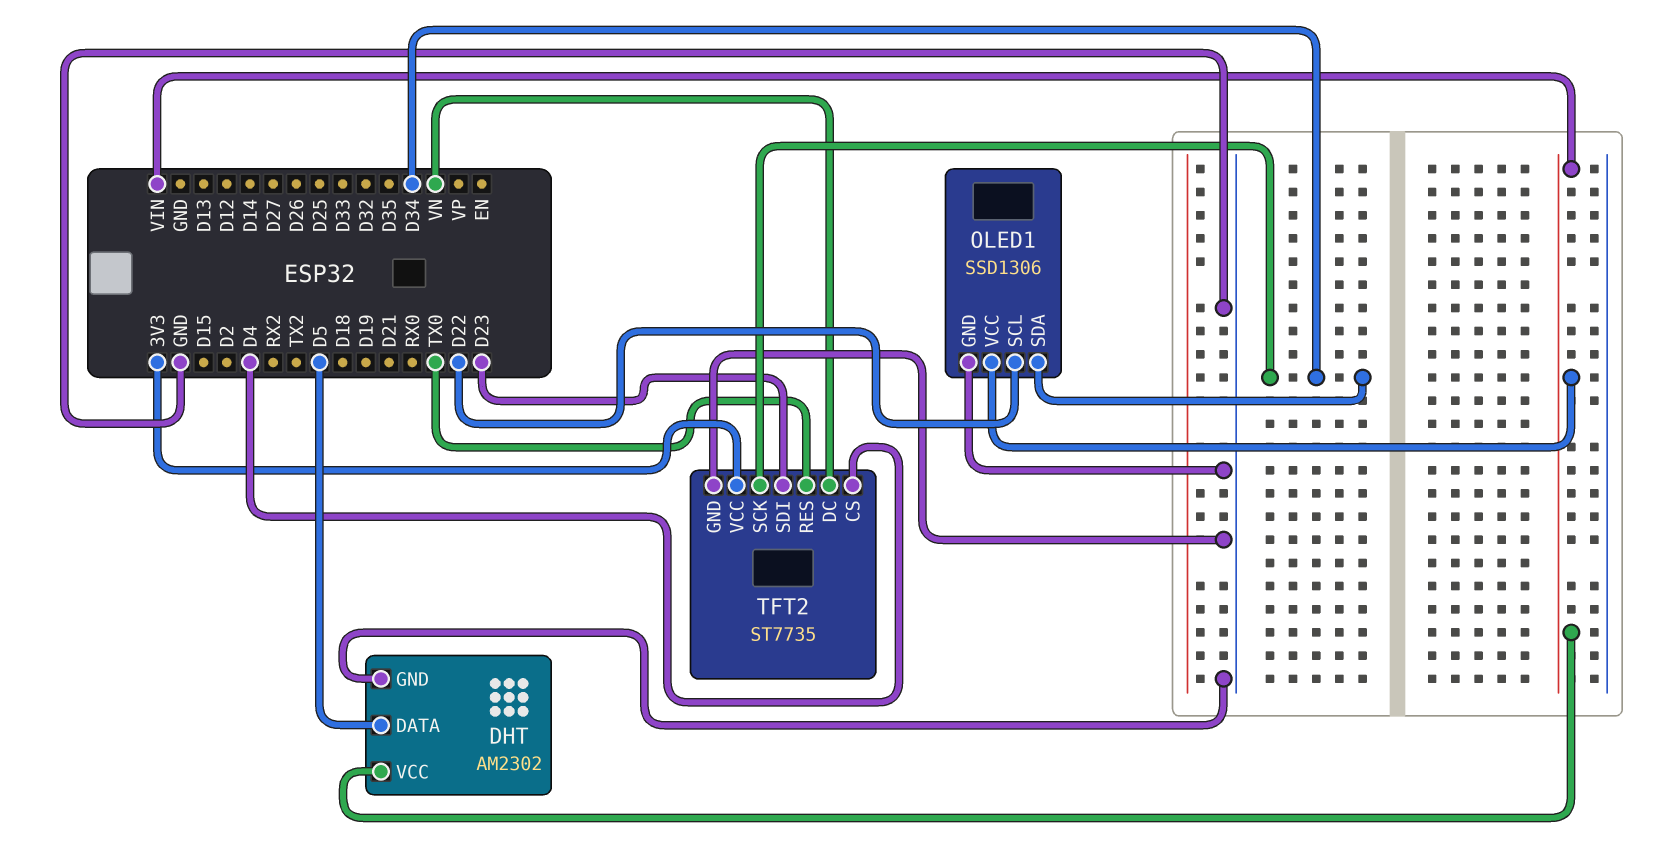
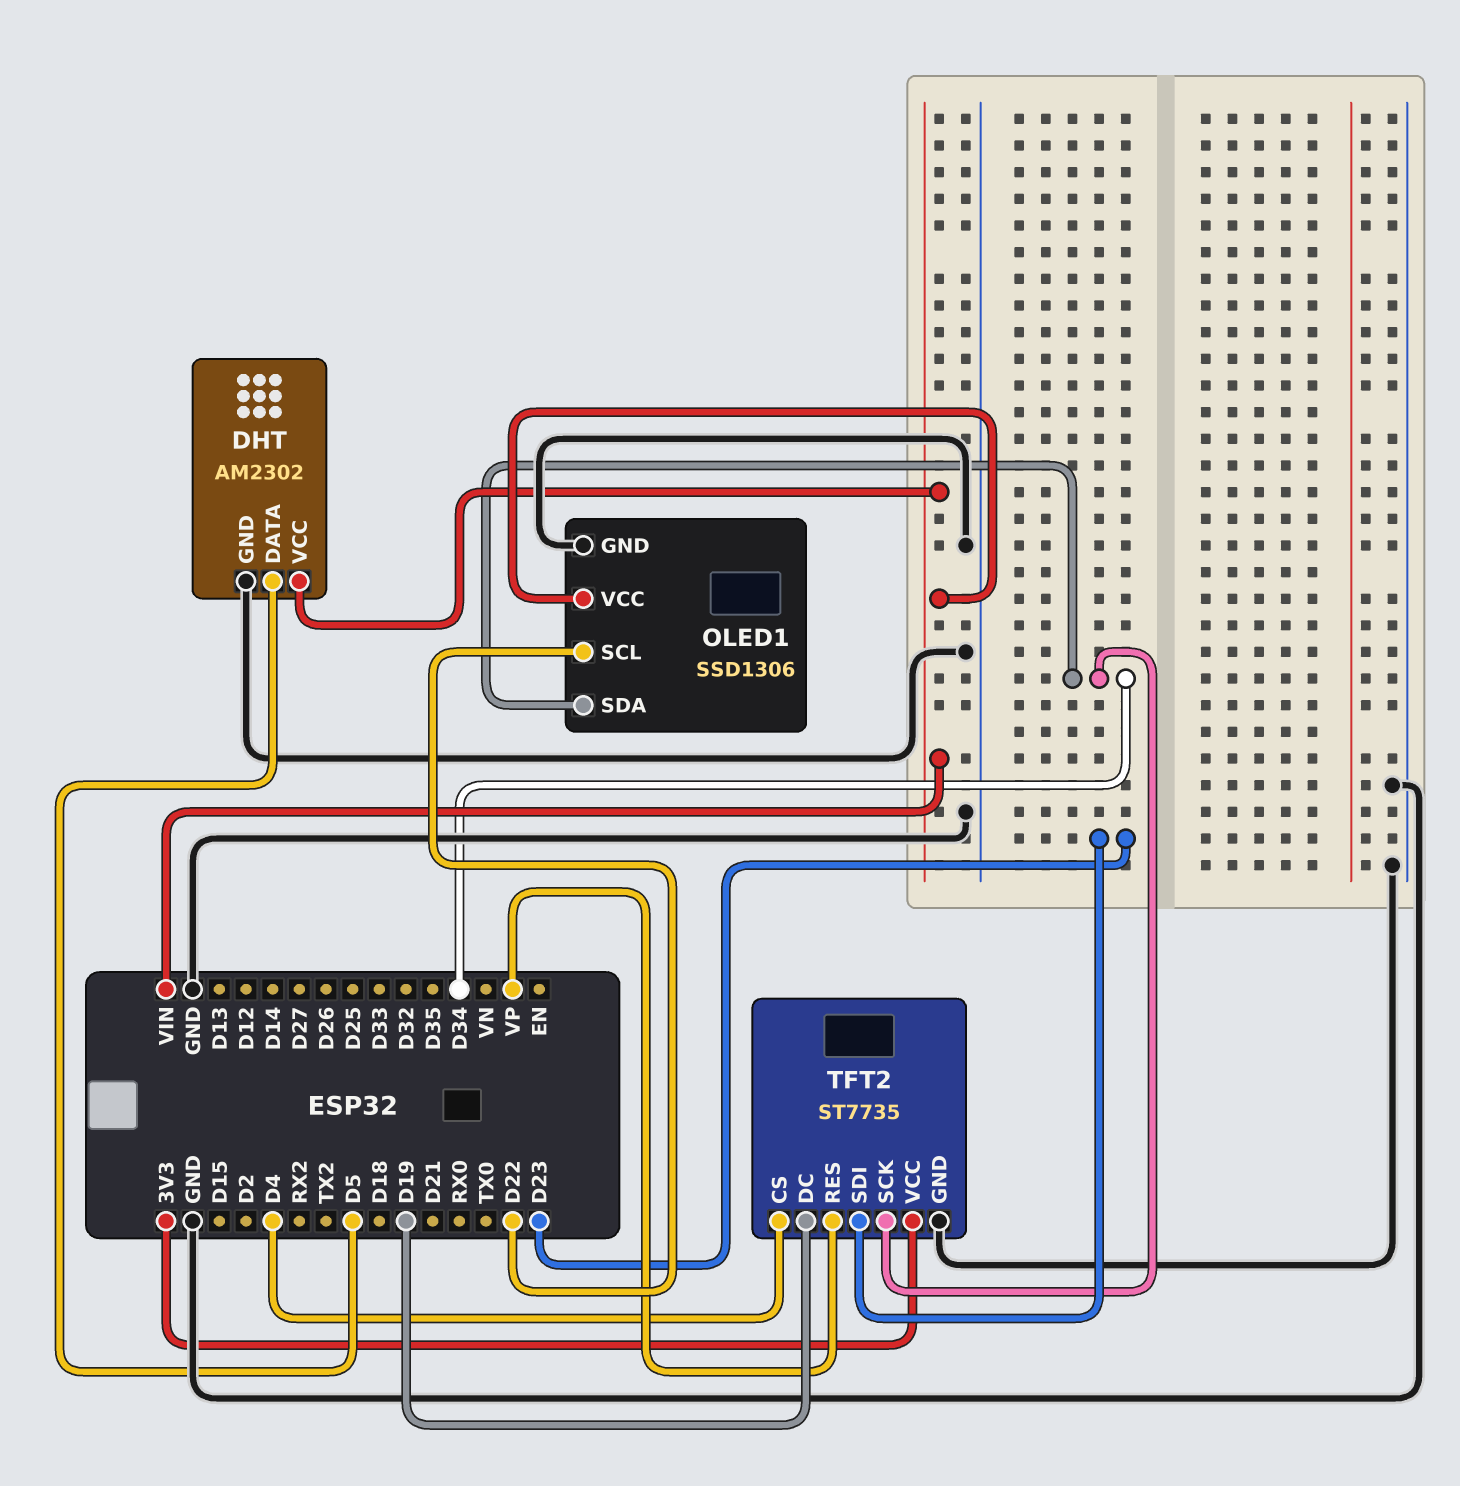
TFT2 pin DC: VN -> D19
TFT2 pin RES: TX0 -> VP

